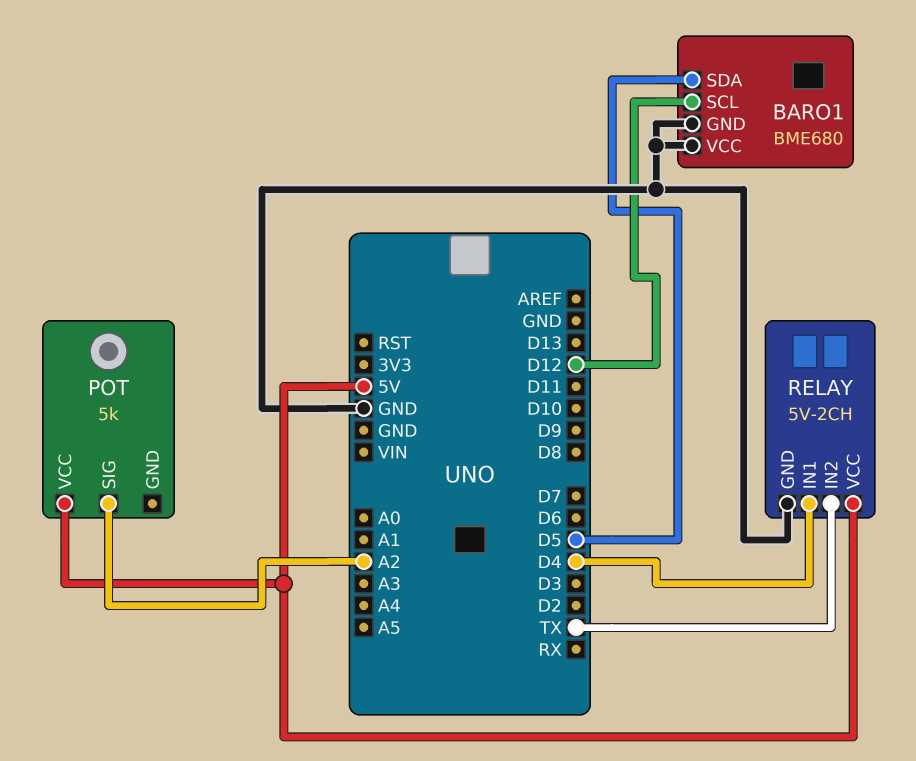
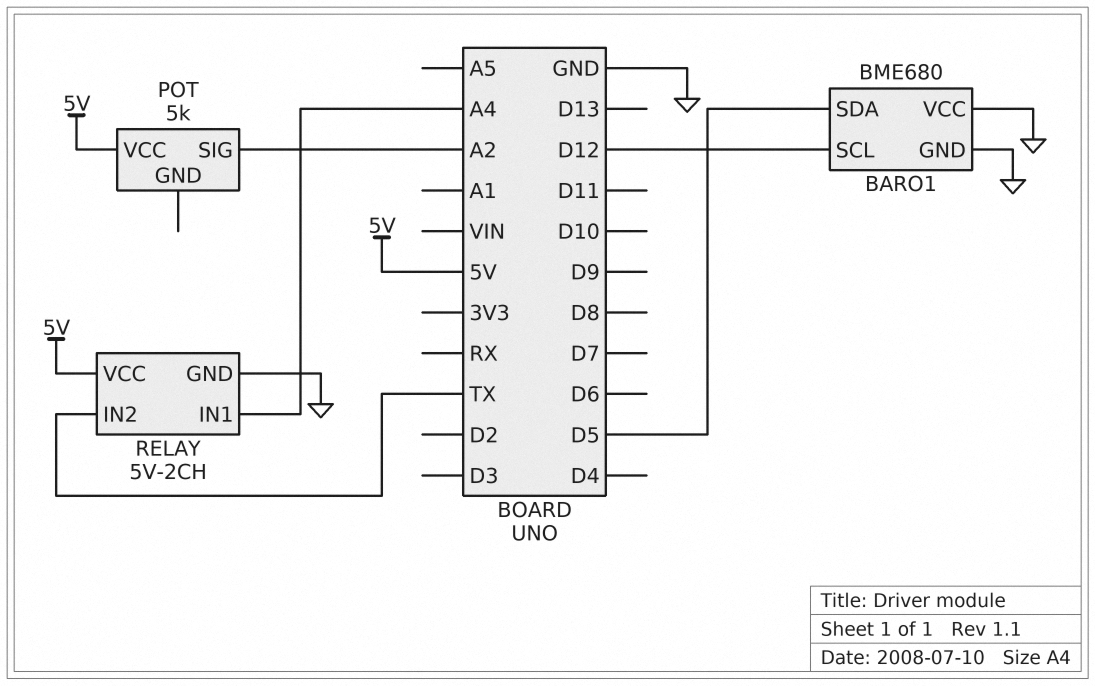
RELAY pin IN1: D4 -> A4

